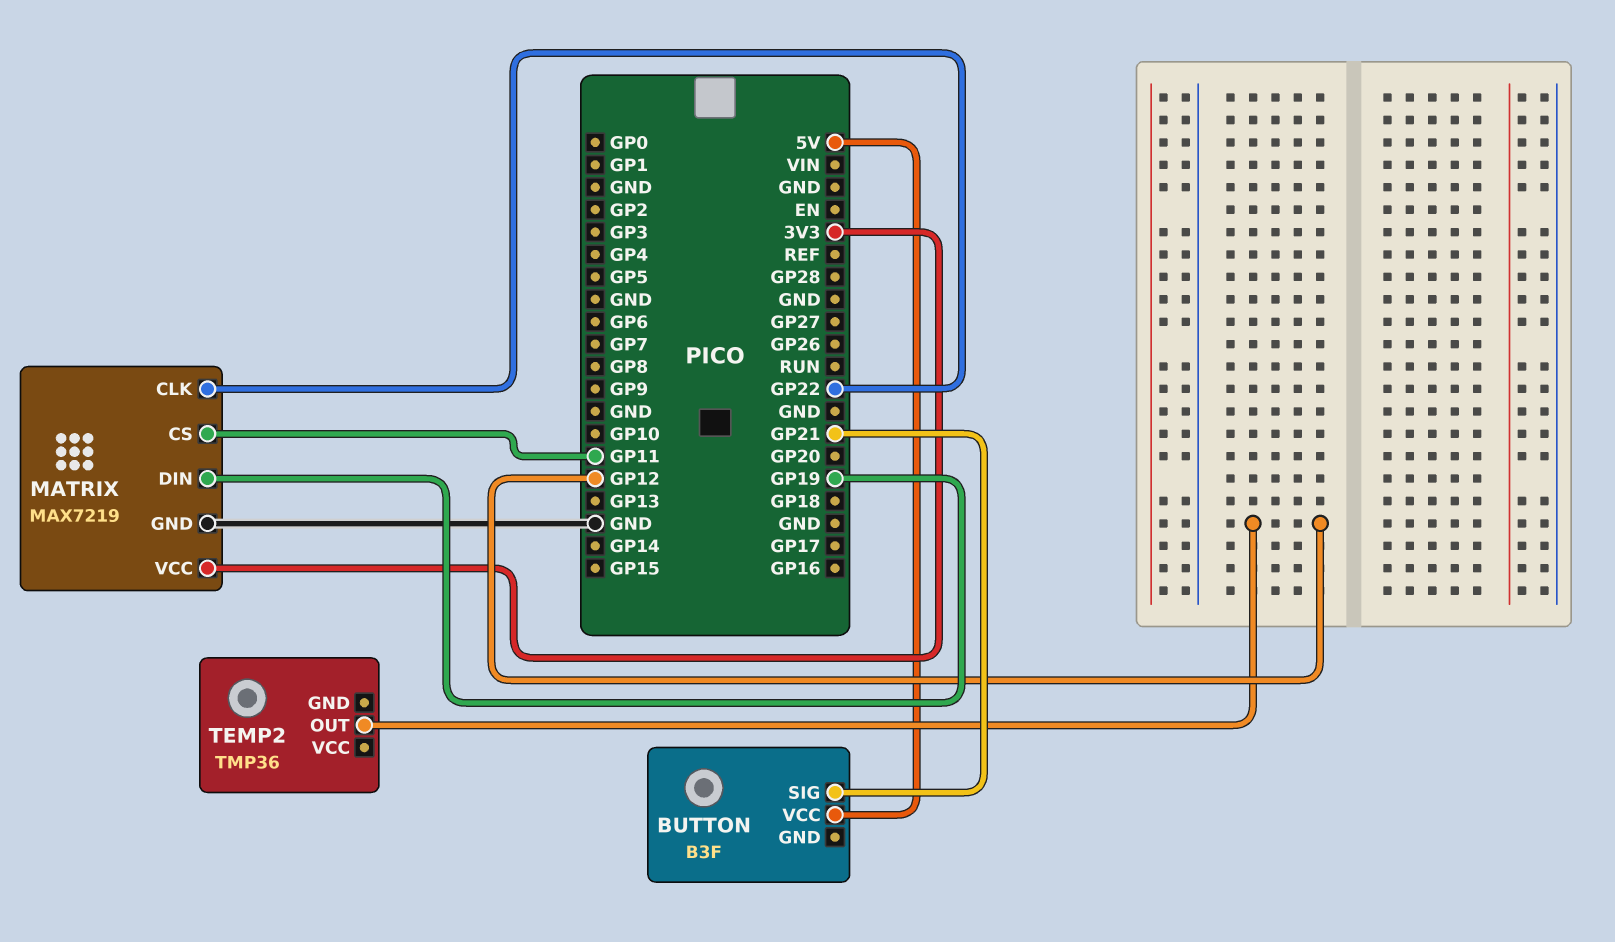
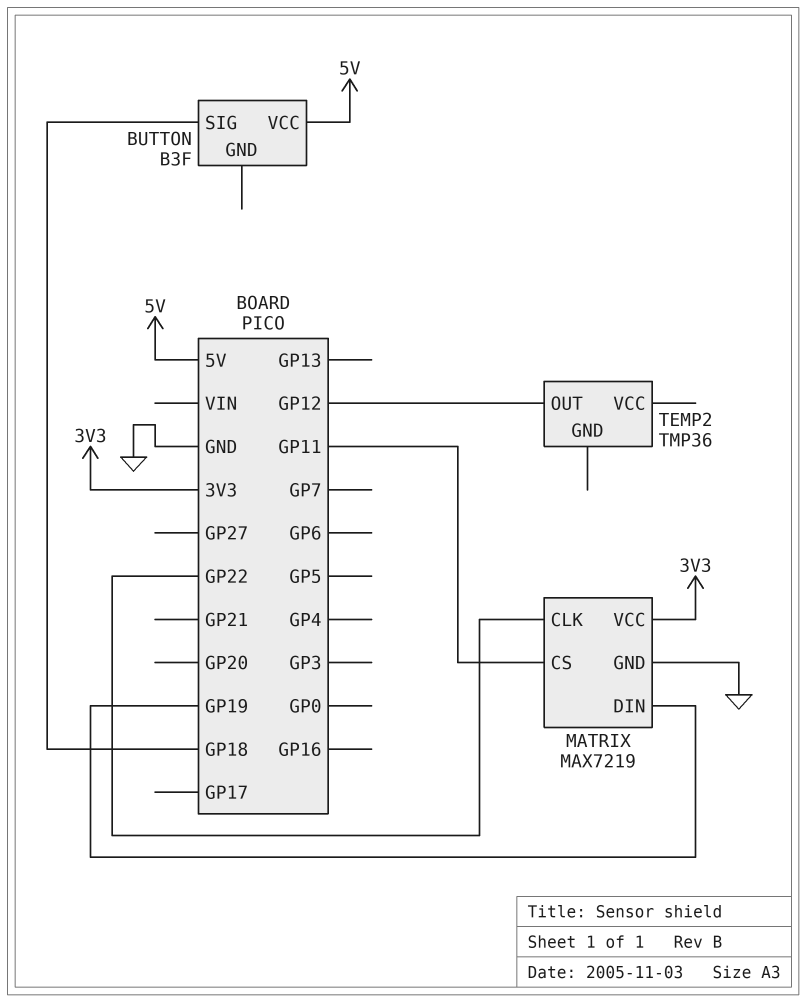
BUTTON pin SIG: GP21 -> GP18

